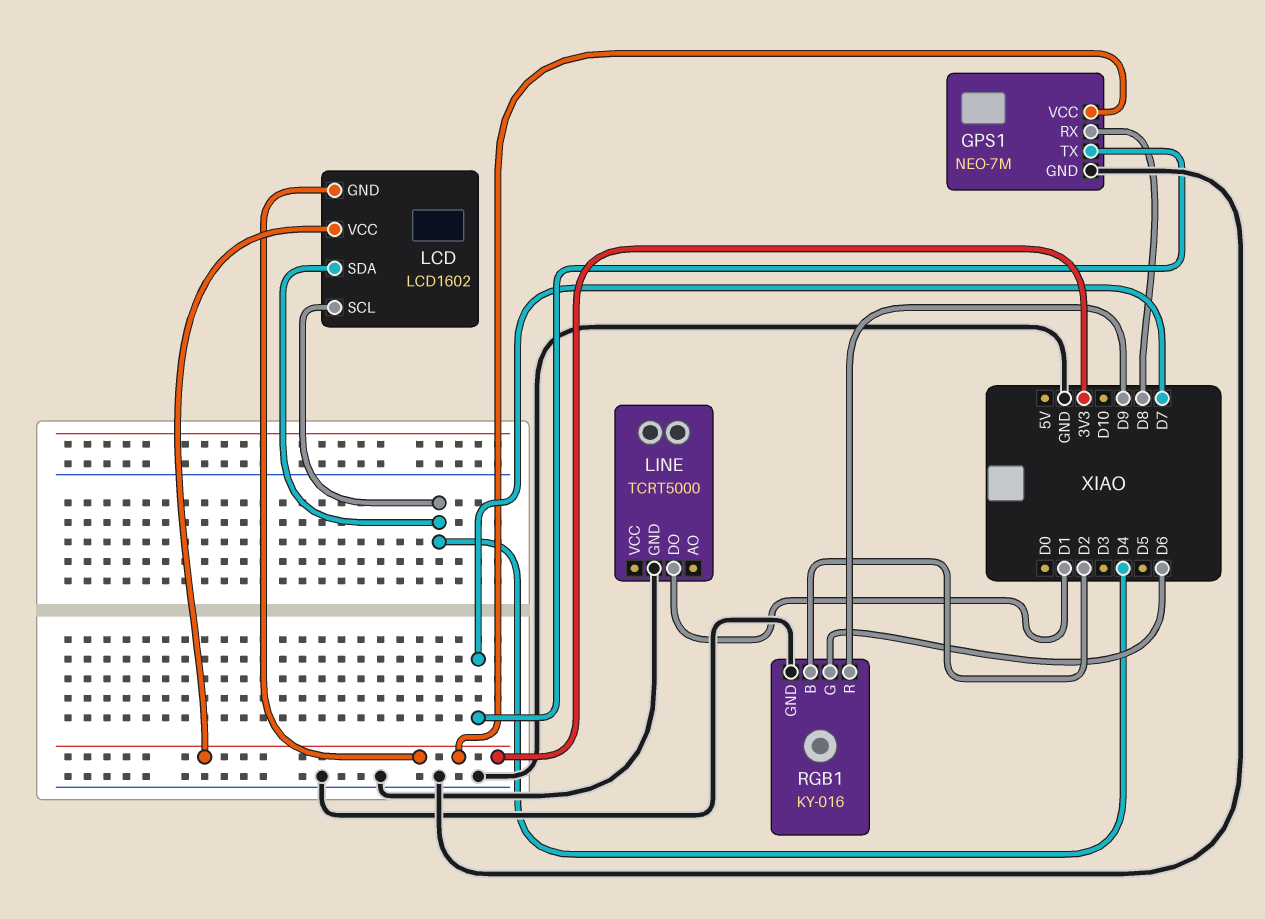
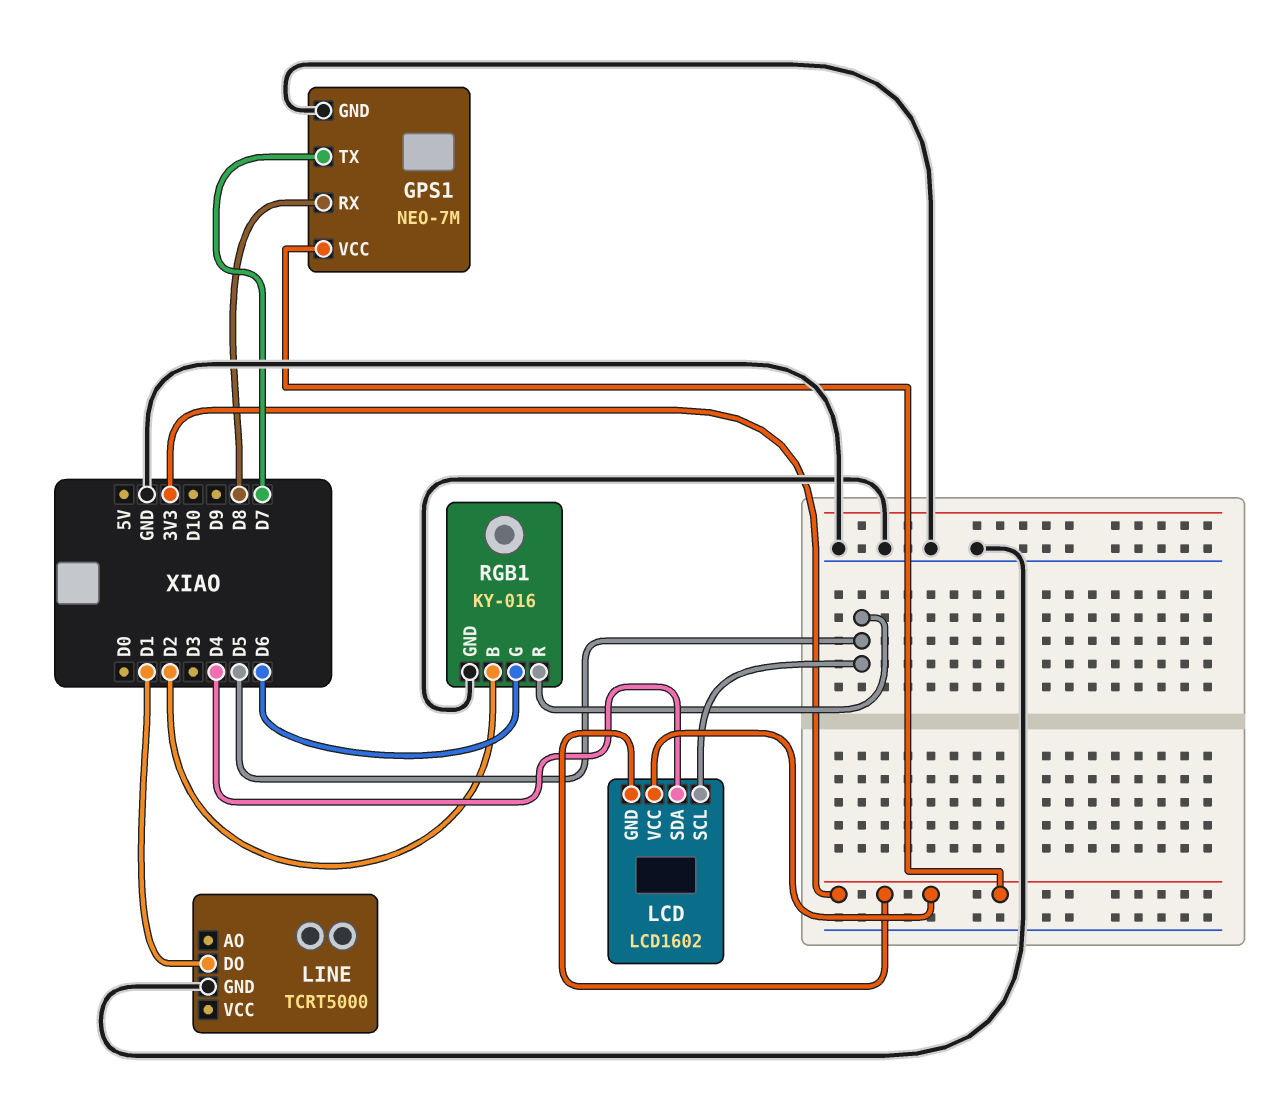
LCD pin SCL: D4 -> D5
RGB1 pin R: D9 -> D5

